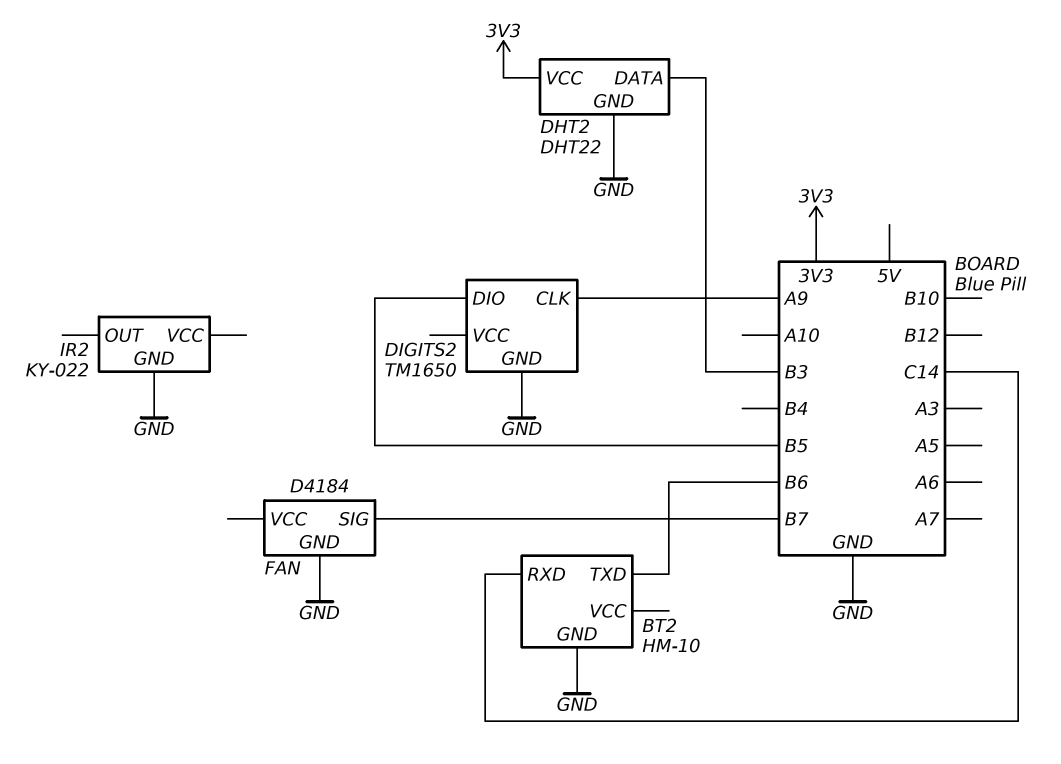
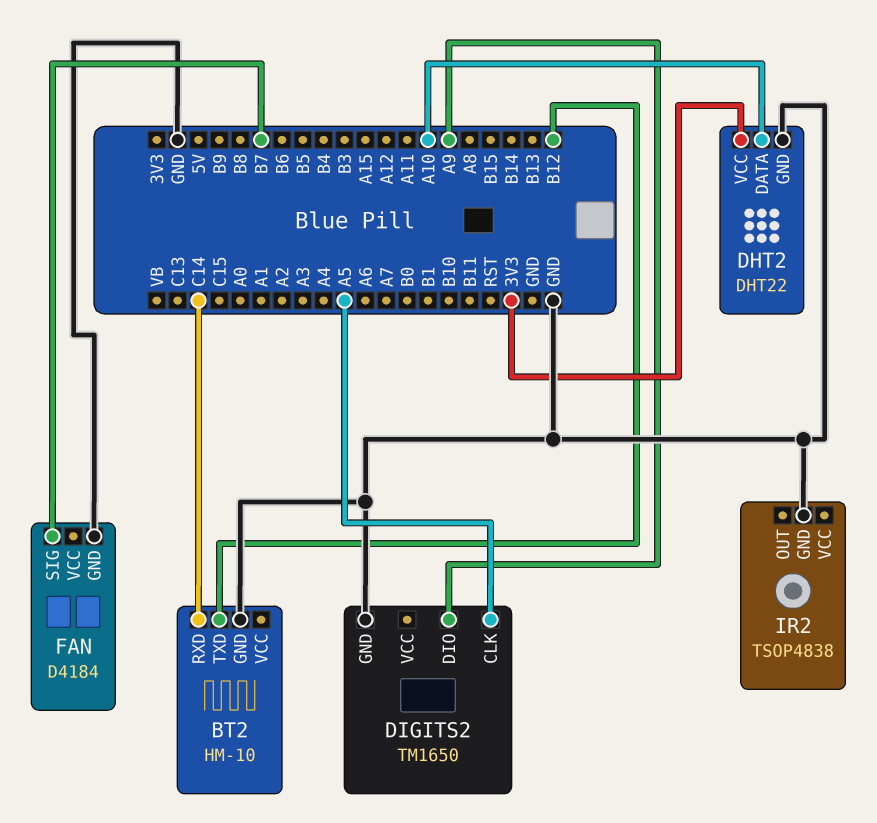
BT2 pin TXD: B6 -> B12
DHT2 pin DATA: B3 -> A10
DIGITS2 pin CLK: A9 -> A5
DIGITS2 pin DIO: B5 -> A9
IR2: KY-022 -> TSOP4838

